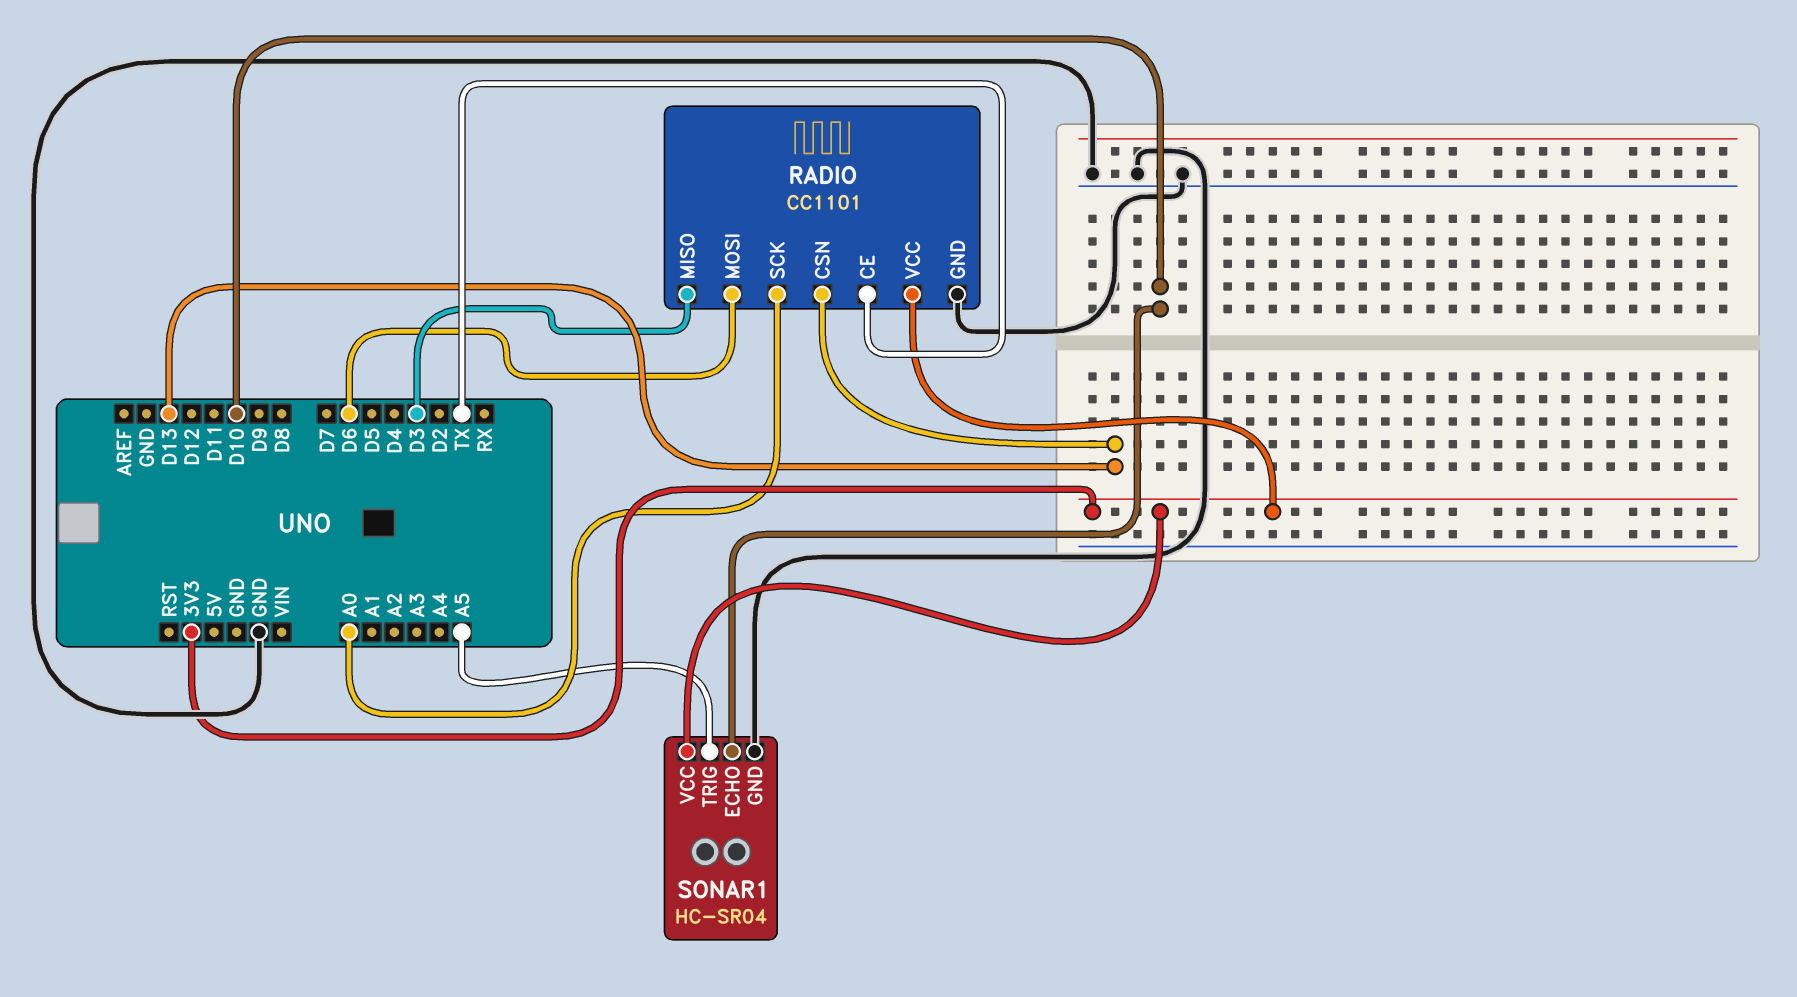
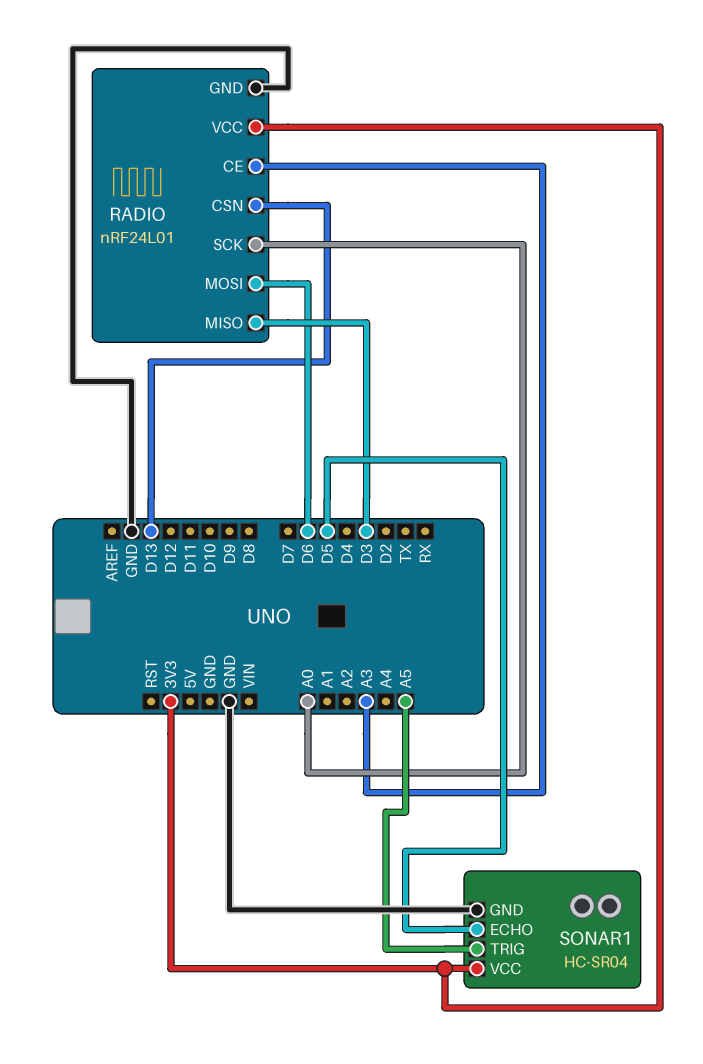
RADIO: CC1101 -> nRF24L01
RADIO pin CE: TX -> A3
SONAR1 pin ECHO: D10 -> D5

